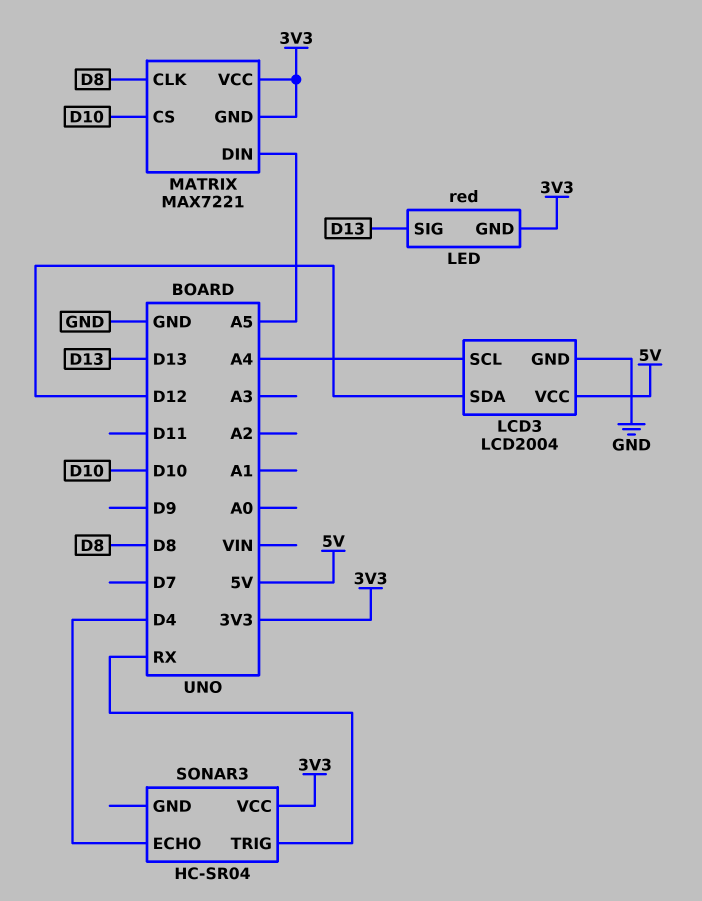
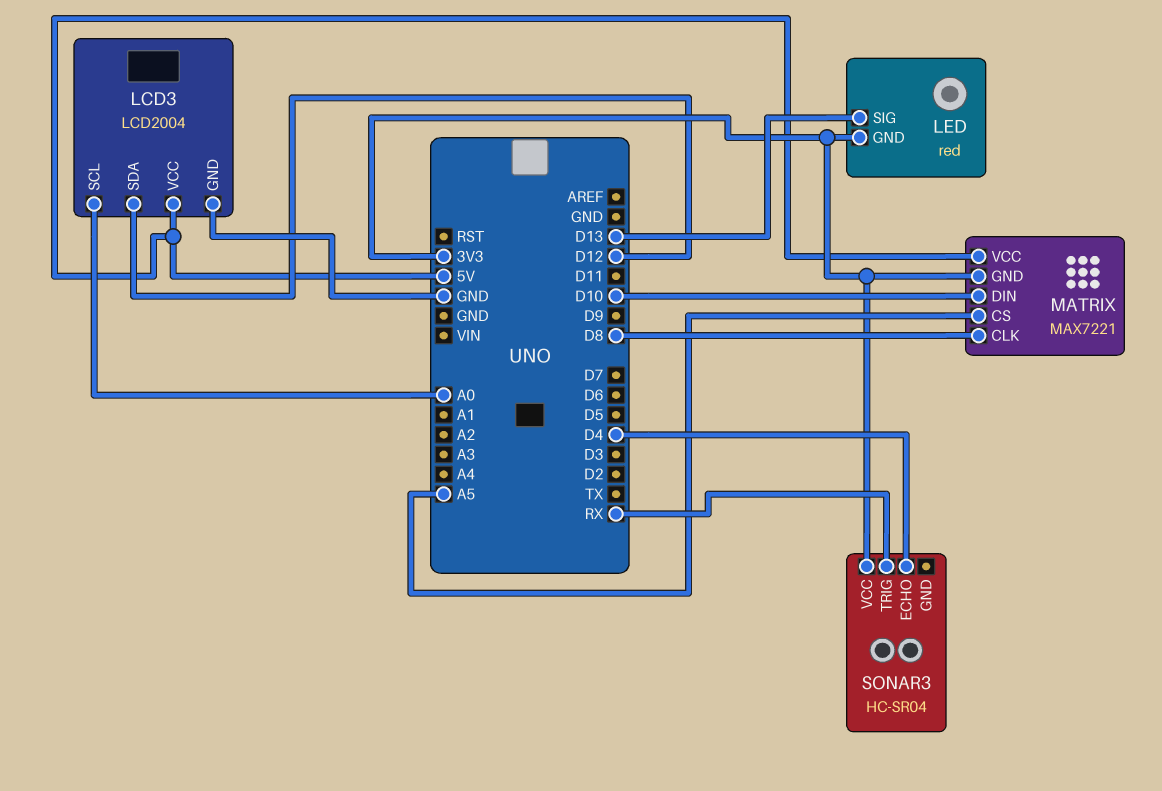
LCD3 pin SCL: A4 -> A0
MATRIX pin CS: D10 -> A5
MATRIX pin DIN: A5 -> D10
MATRIX pin VCC: 3V3 -> 5V

